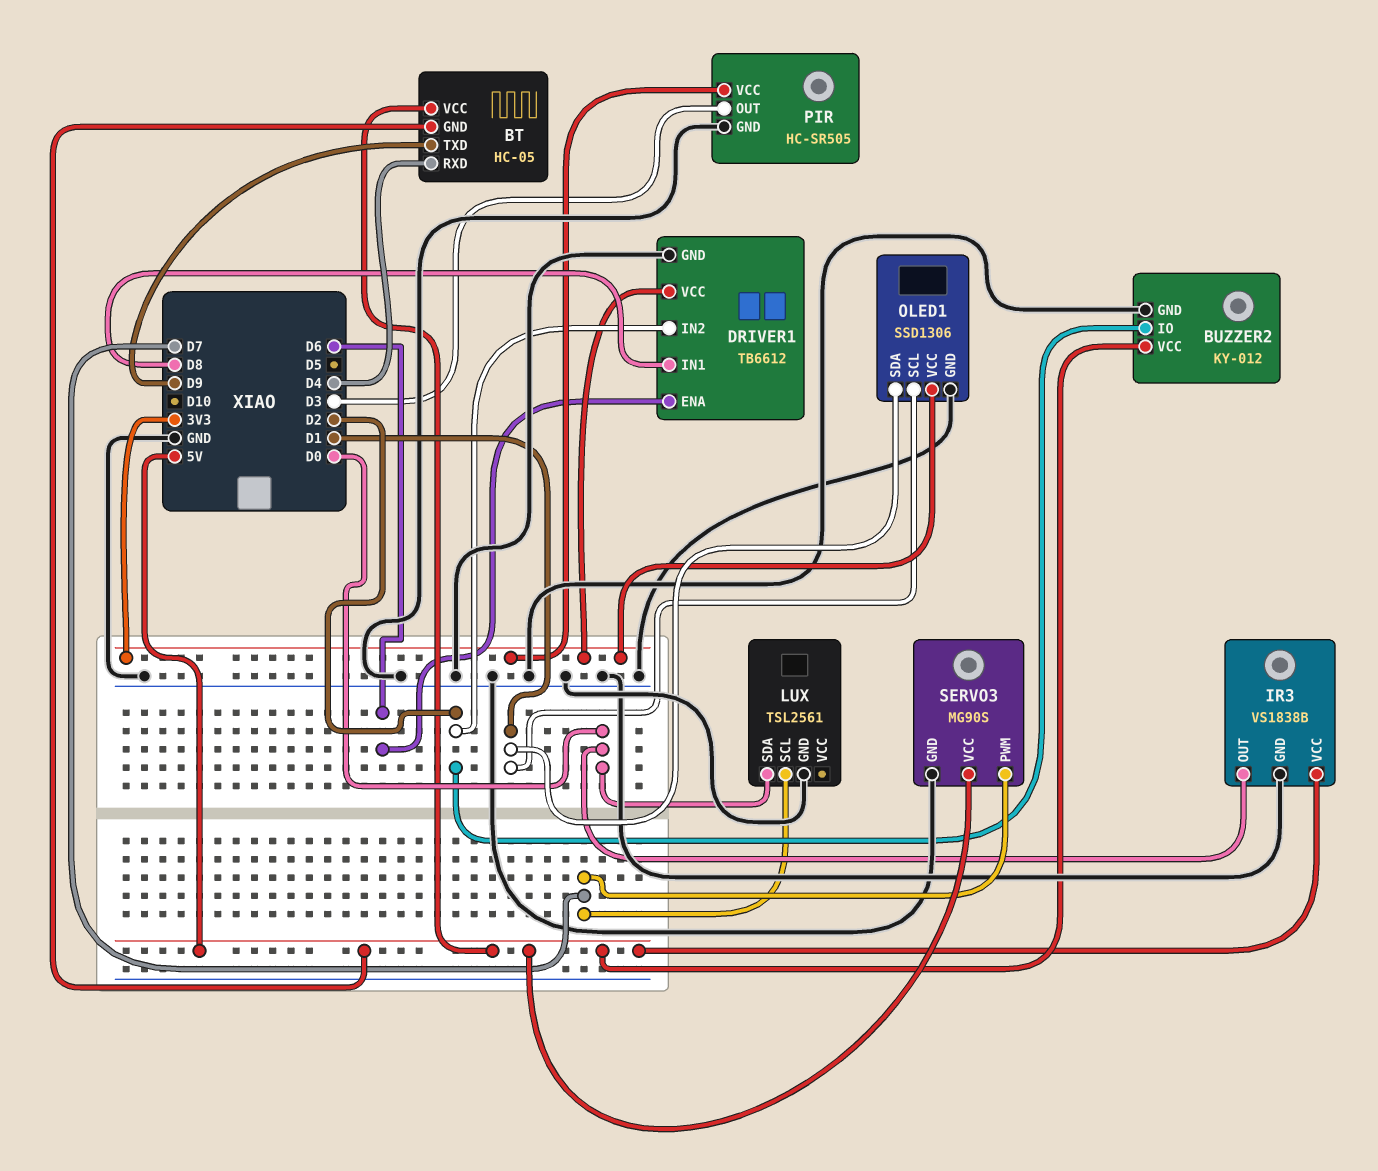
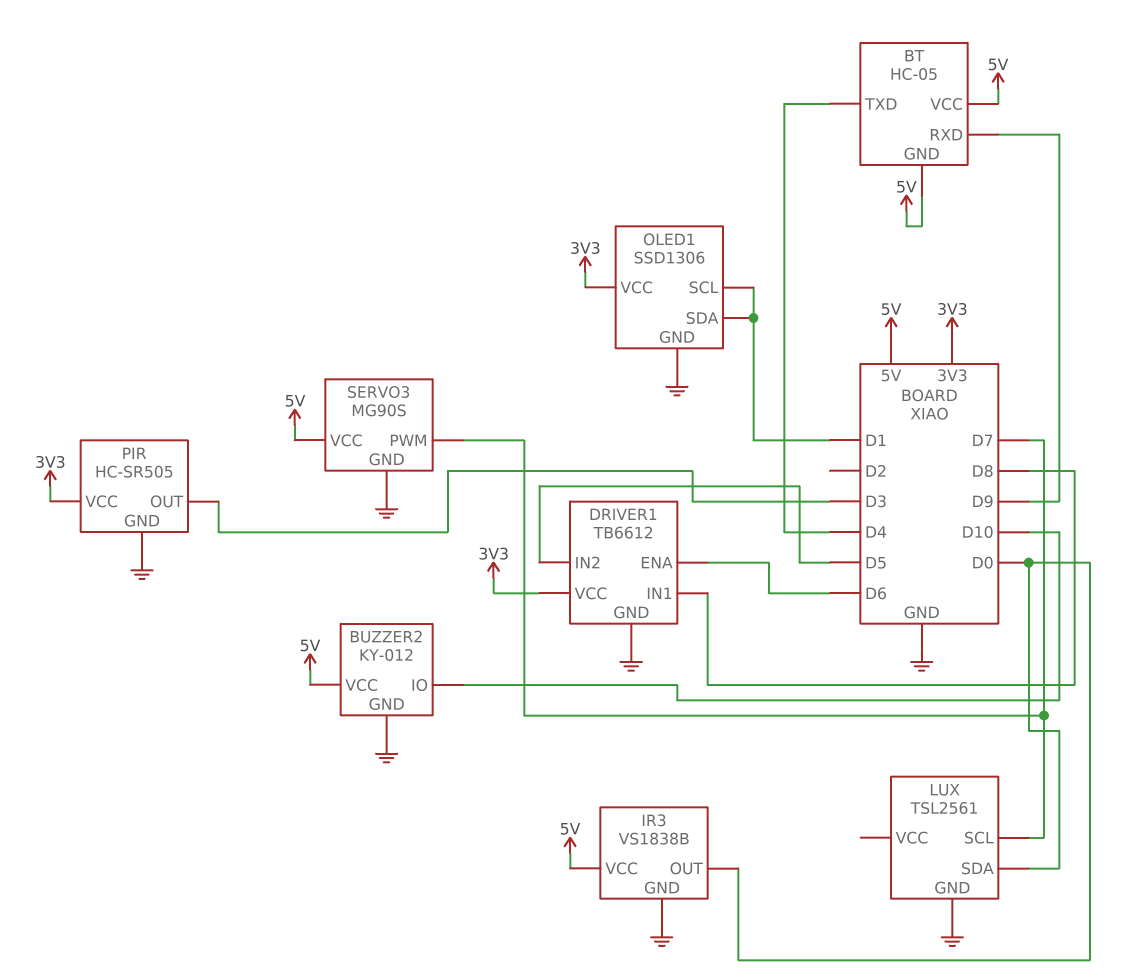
BT pin RXD: D4 -> D9
BT pin TXD: D9 -> D4
BUZZER2 pin IO: D2 -> D10
DRIVER1 pin IN2: D2 -> D5

